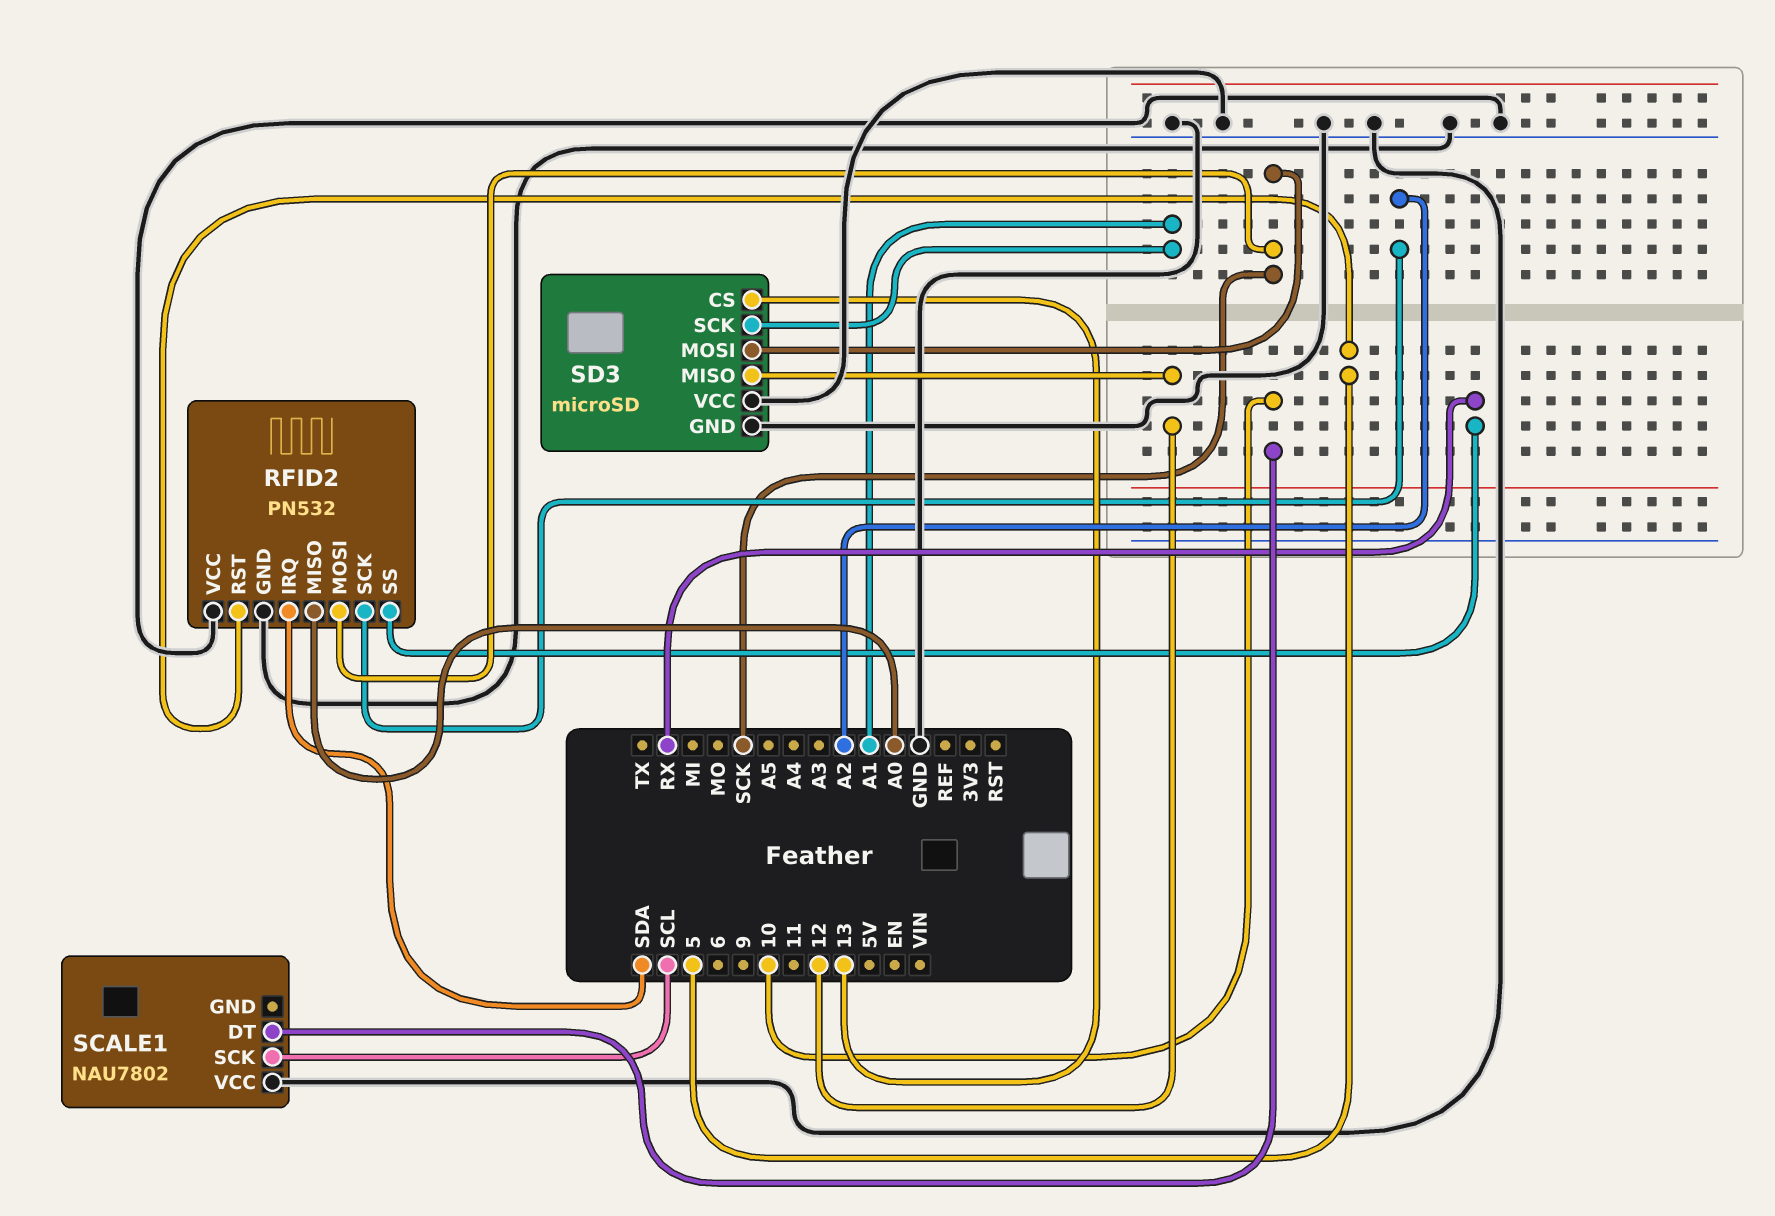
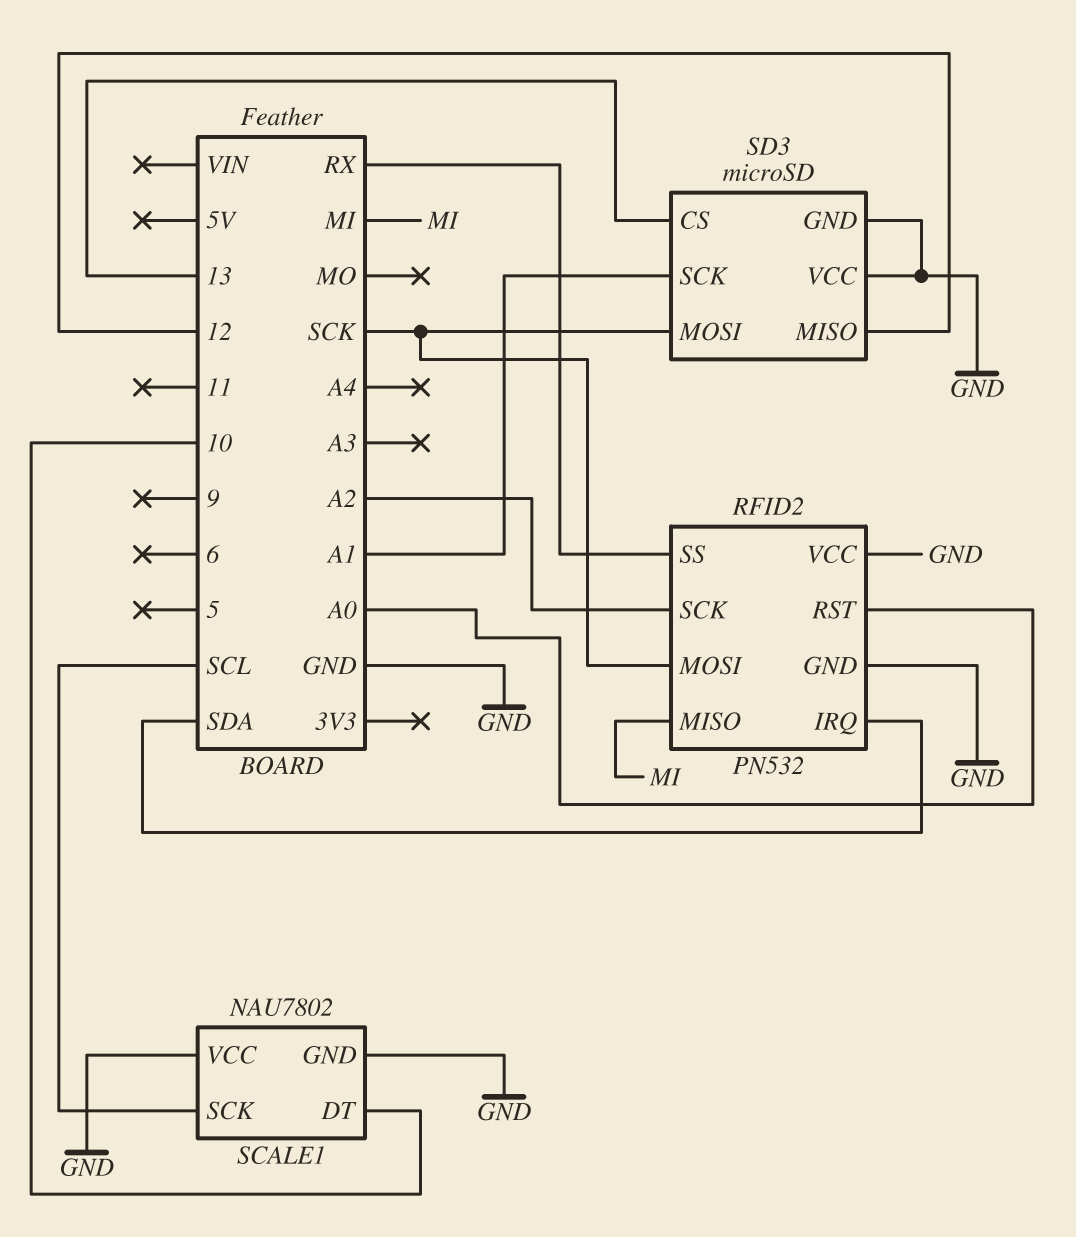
RFID2 pin MISO: A0 -> MI
RFID2 pin RST: 5 -> A0
SCALE1 pin GND: none -> GND

